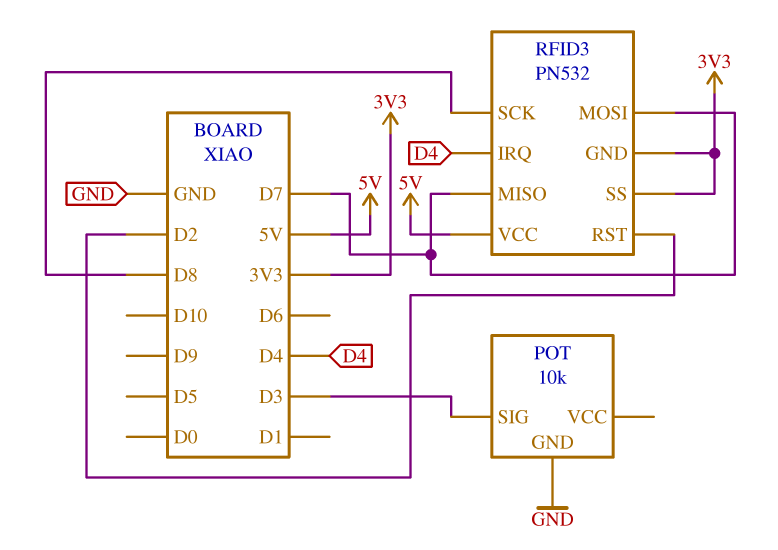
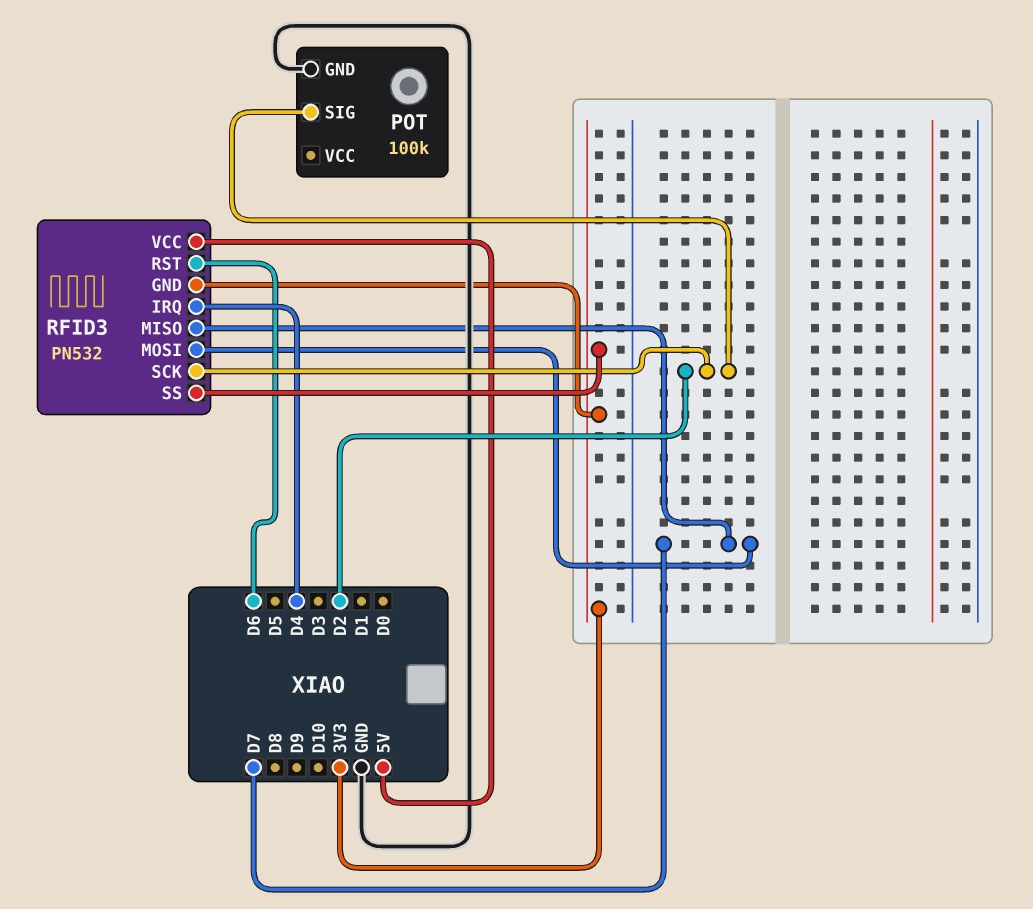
POT: 10k -> 100k
POT pin SIG: D3 -> D2
RFID3 pin RST: D2 -> D6
RFID3 pin SCK: D8 -> D2

